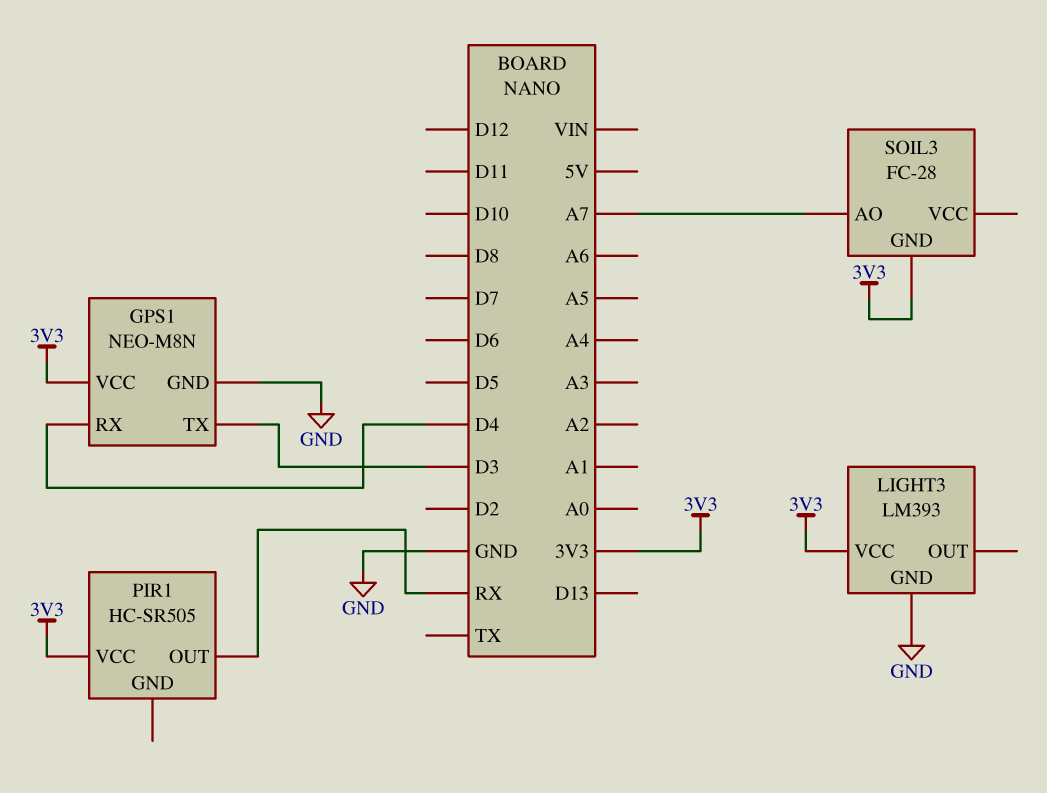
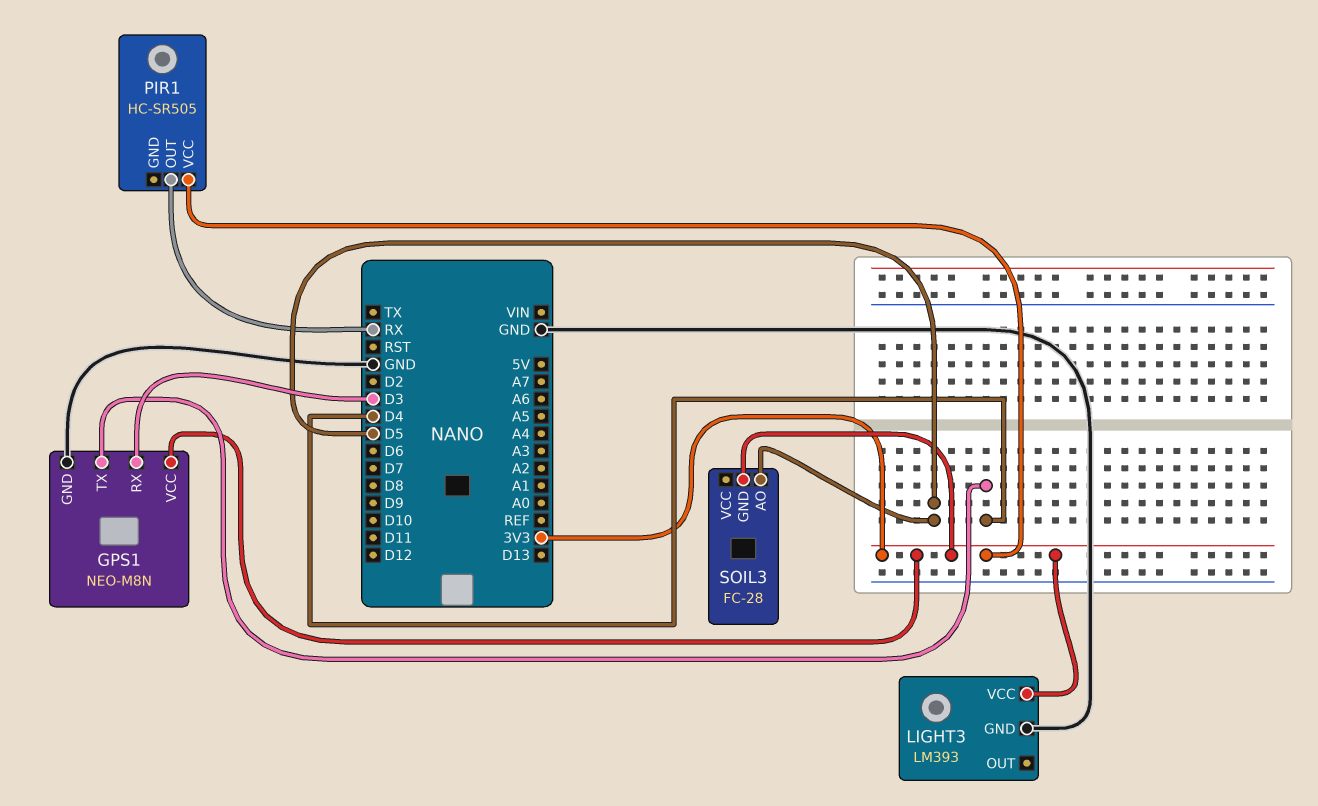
GPS1 pin RX: D4 -> D3
GPS1 pin TX: D3 -> D4
SOIL3 pin AO: A7 -> D5

